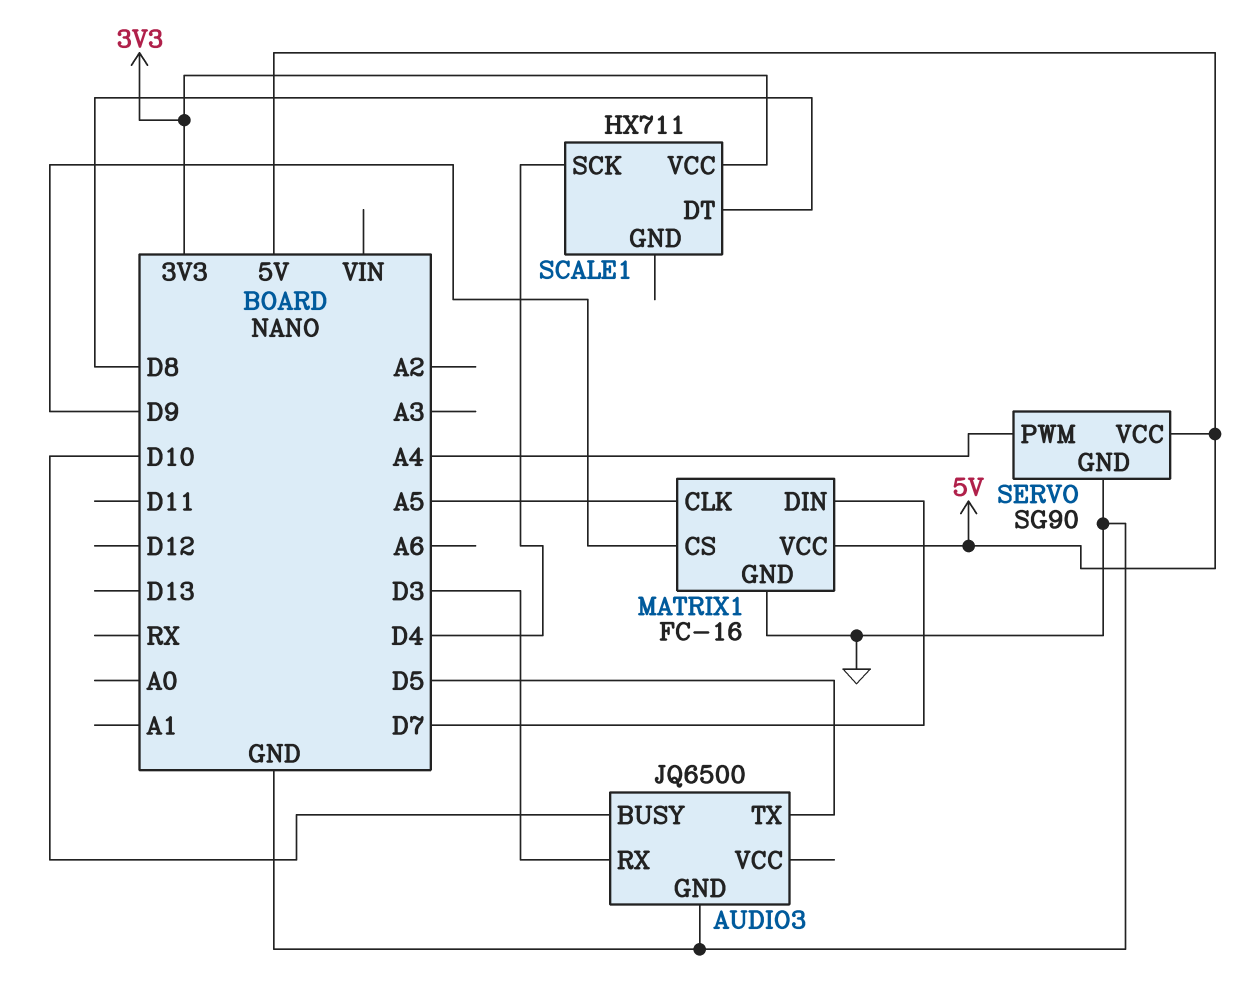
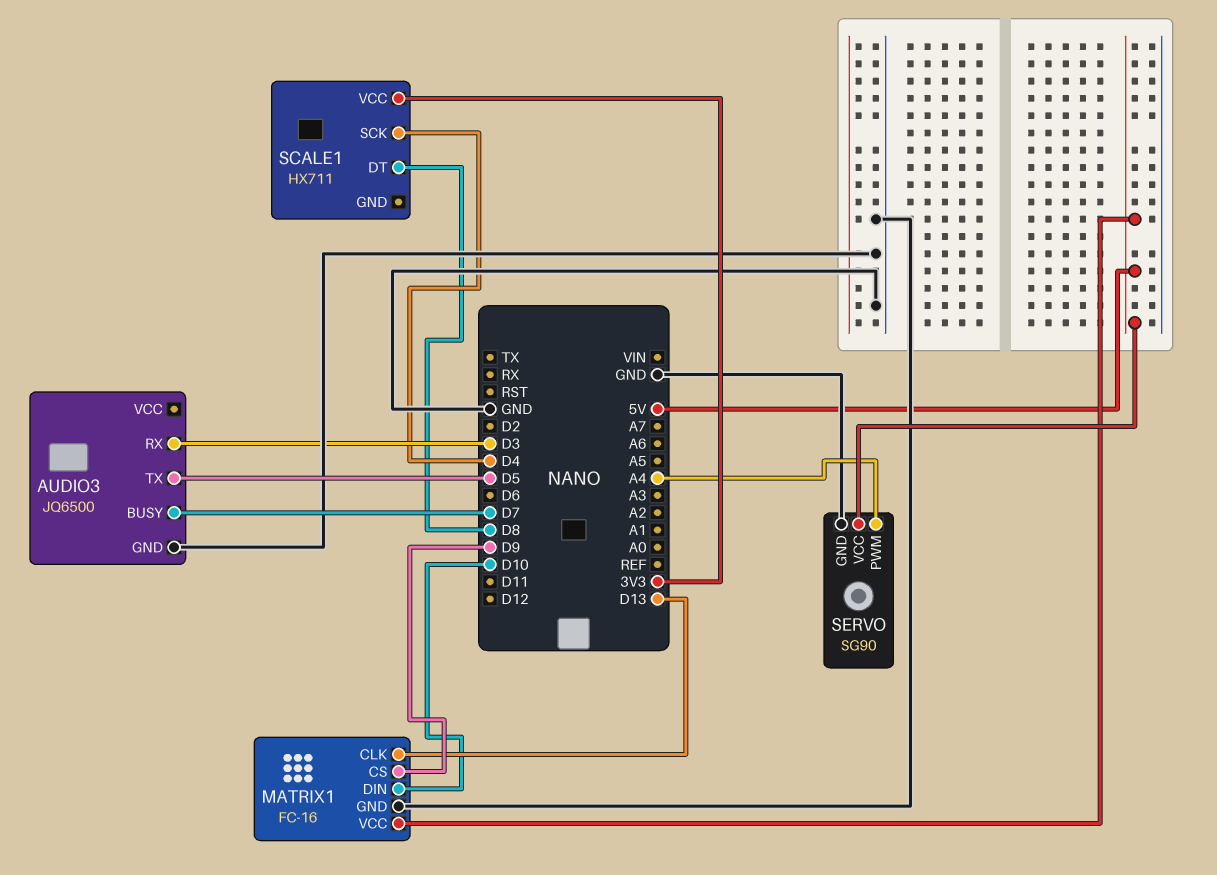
AUDIO3 pin BUSY: D10 -> D7
MATRIX1 pin CLK: A5 -> D13
MATRIX1 pin DIN: D7 -> D10

